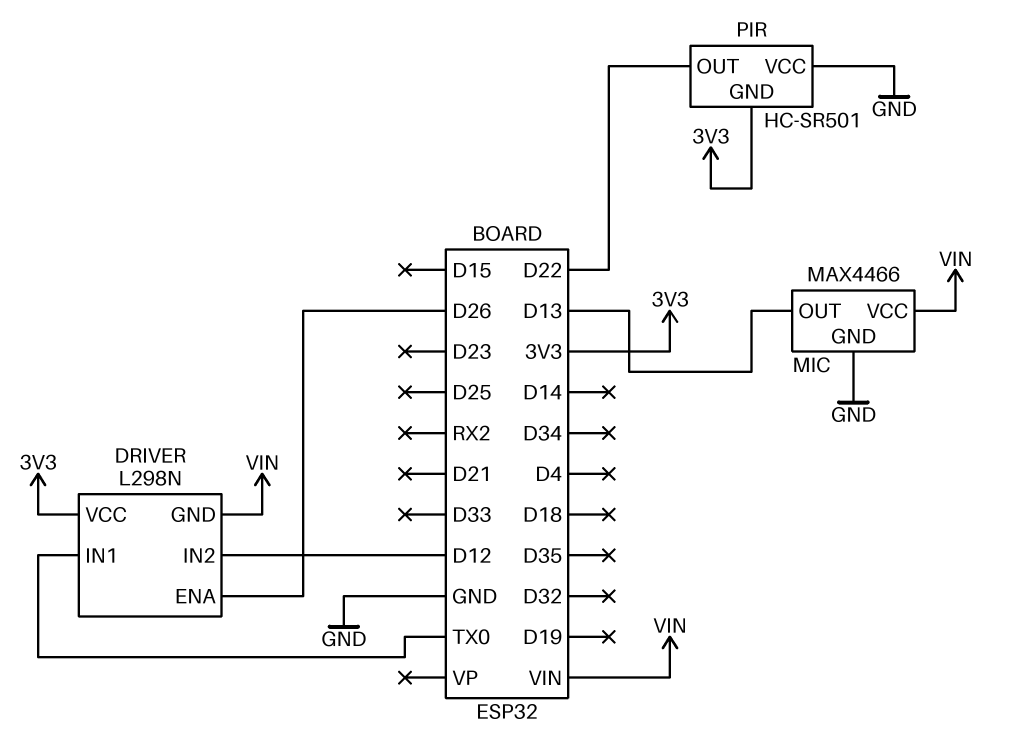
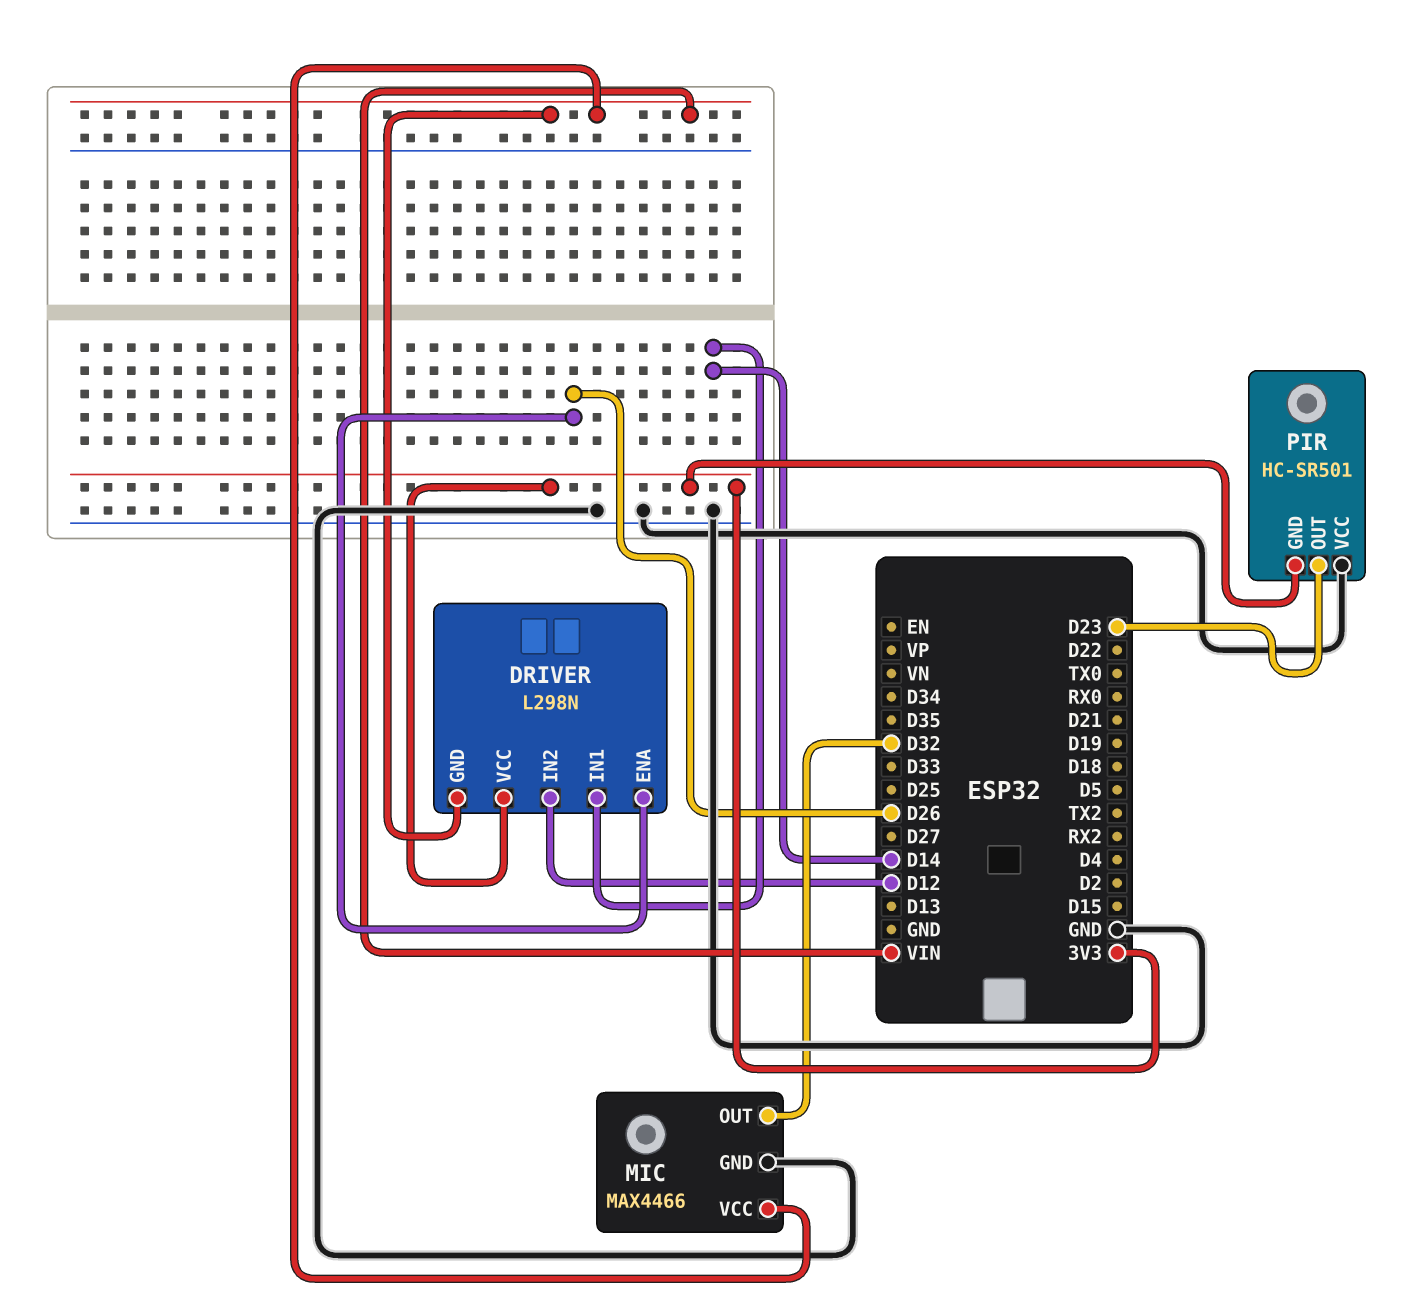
DRIVER pin IN1: TX0 -> D14
MIC pin OUT: D13 -> D32
PIR pin OUT: D22 -> D23

